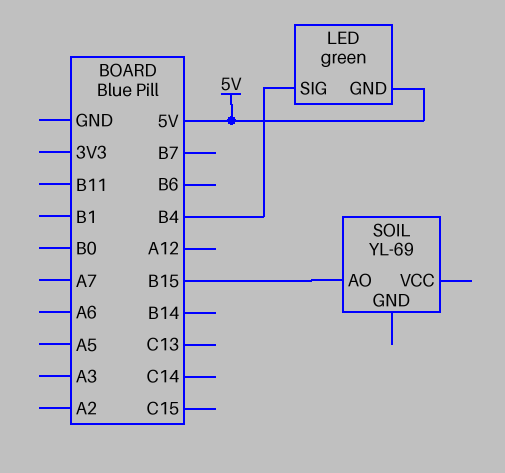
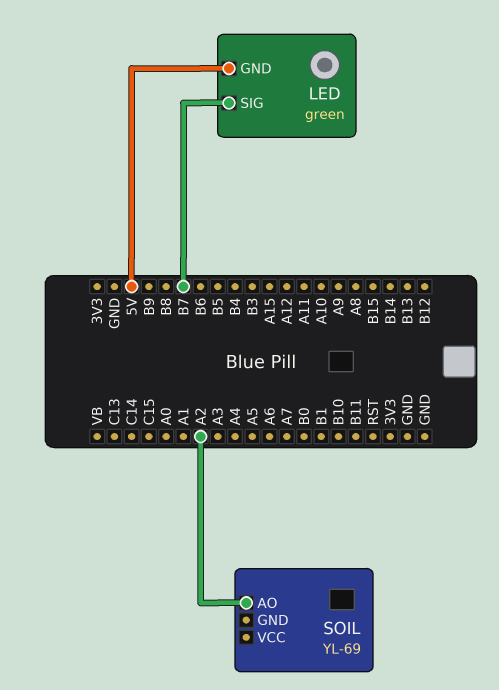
LED pin SIG: B4 -> B7
SOIL pin AO: B15 -> A2

